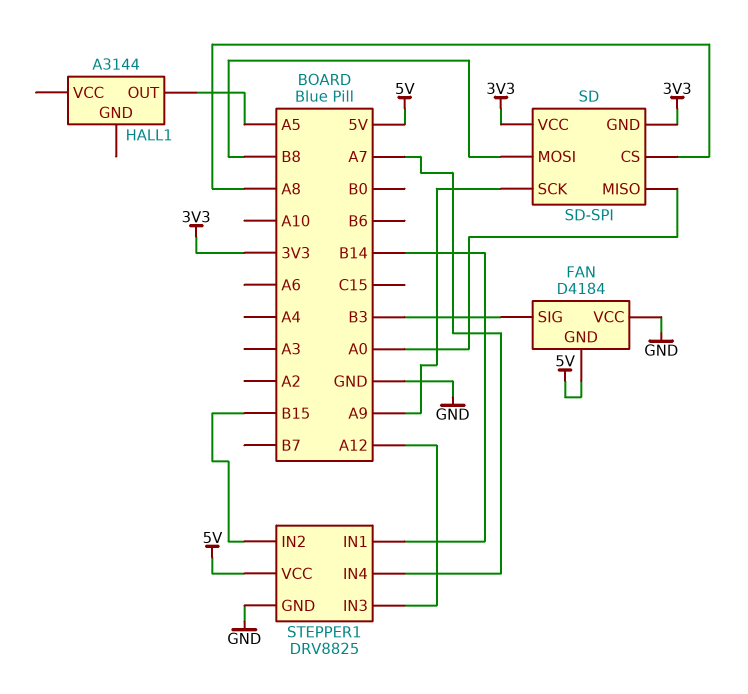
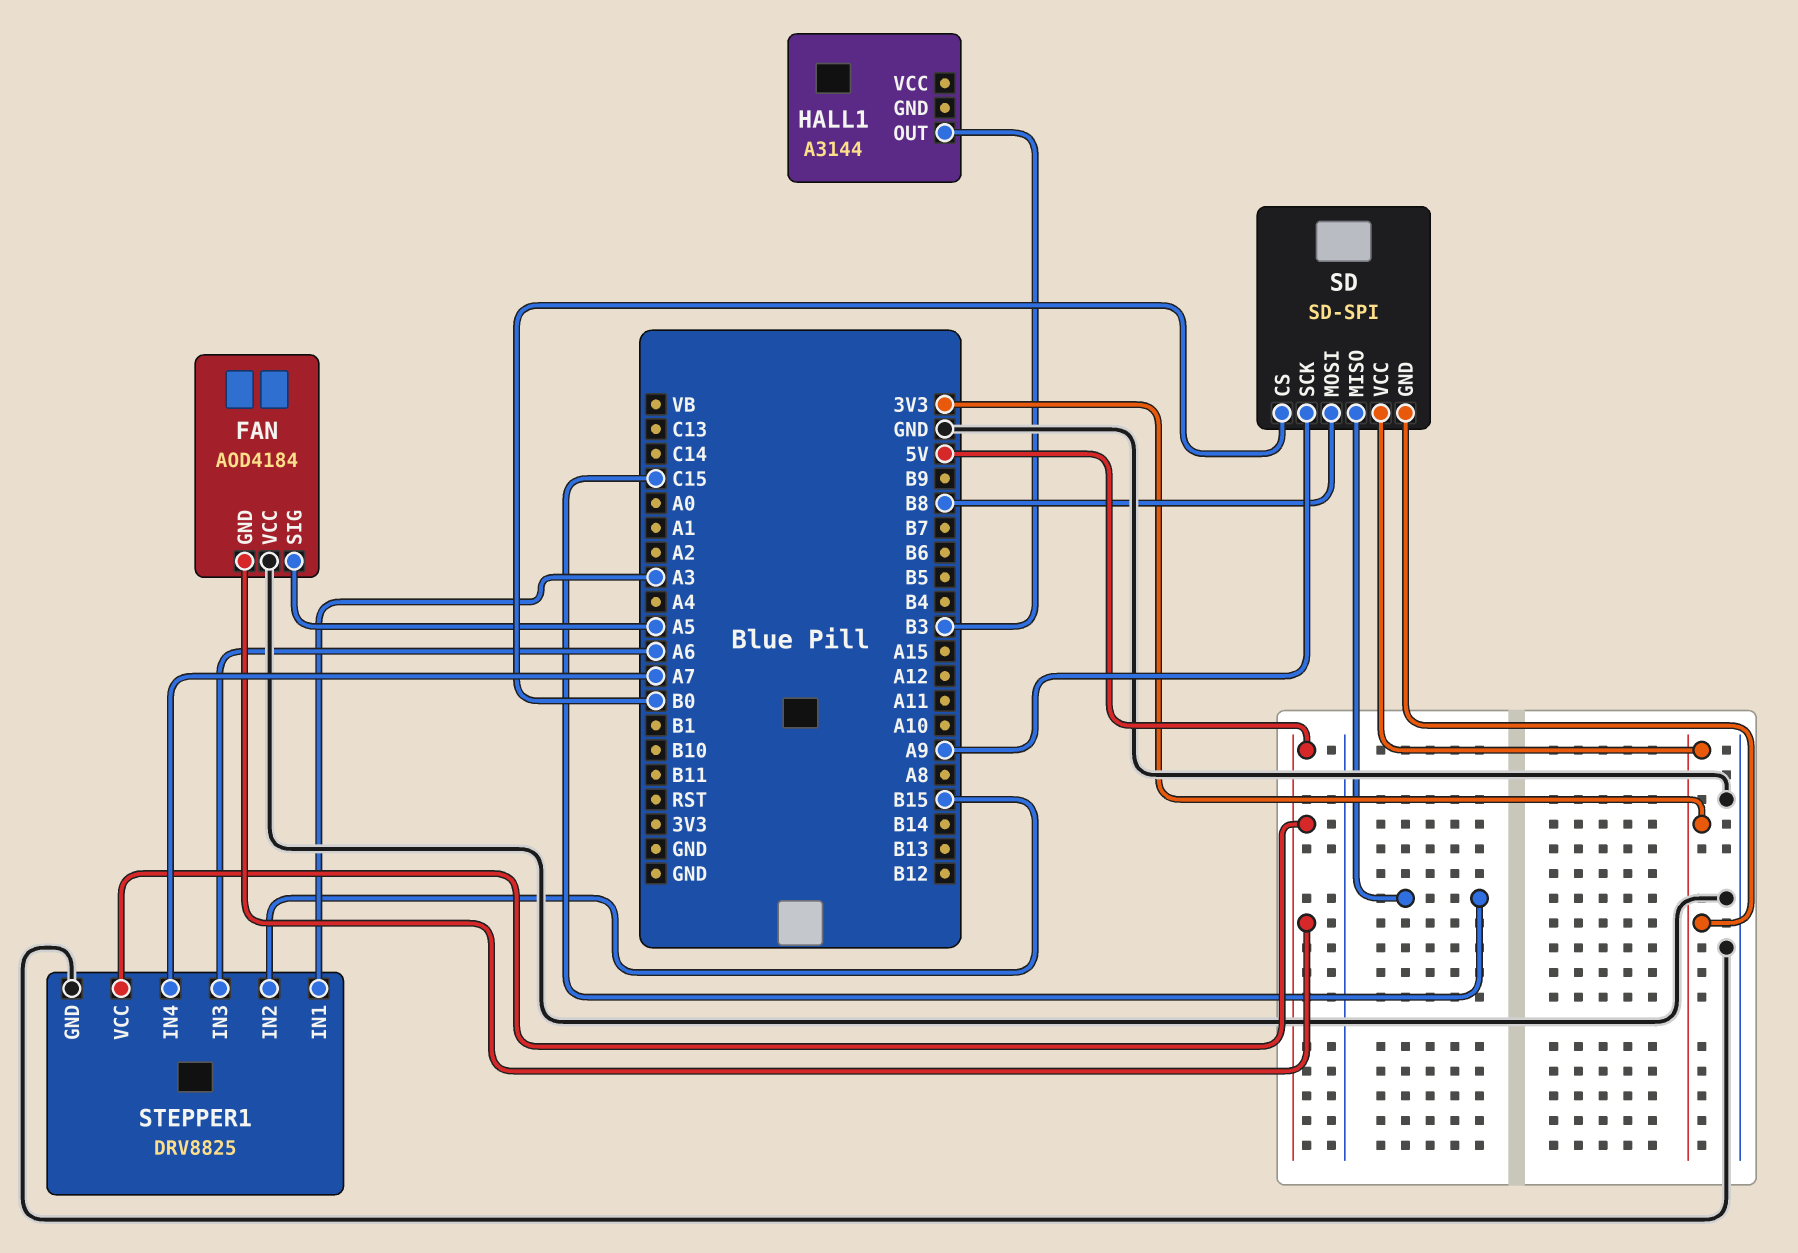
FAN: D4184 -> AOD4184
FAN pin SIG: B3 -> A5
HALL1 pin OUT: A5 -> B3
SD pin CS: A8 -> B0
SD pin MISO: A0 -> C15
STEPPER1 pin IN1: B14 -> A3
STEPPER1 pin IN3: A12 -> A6

